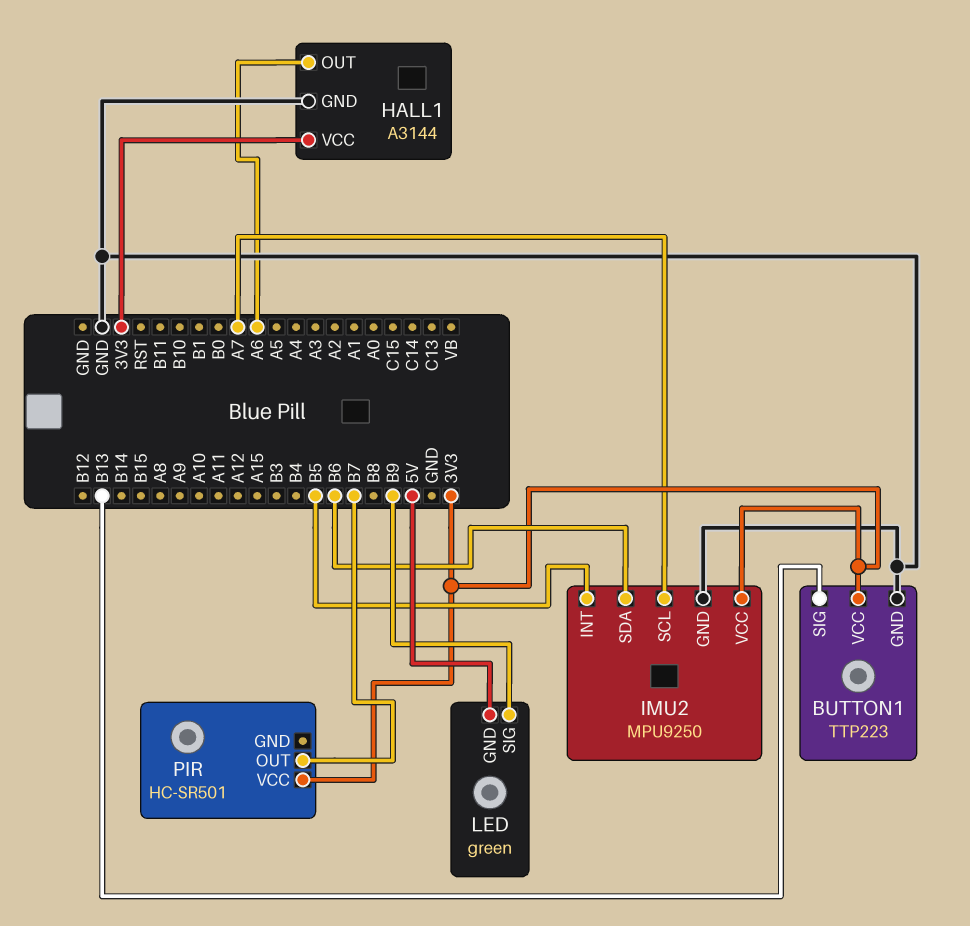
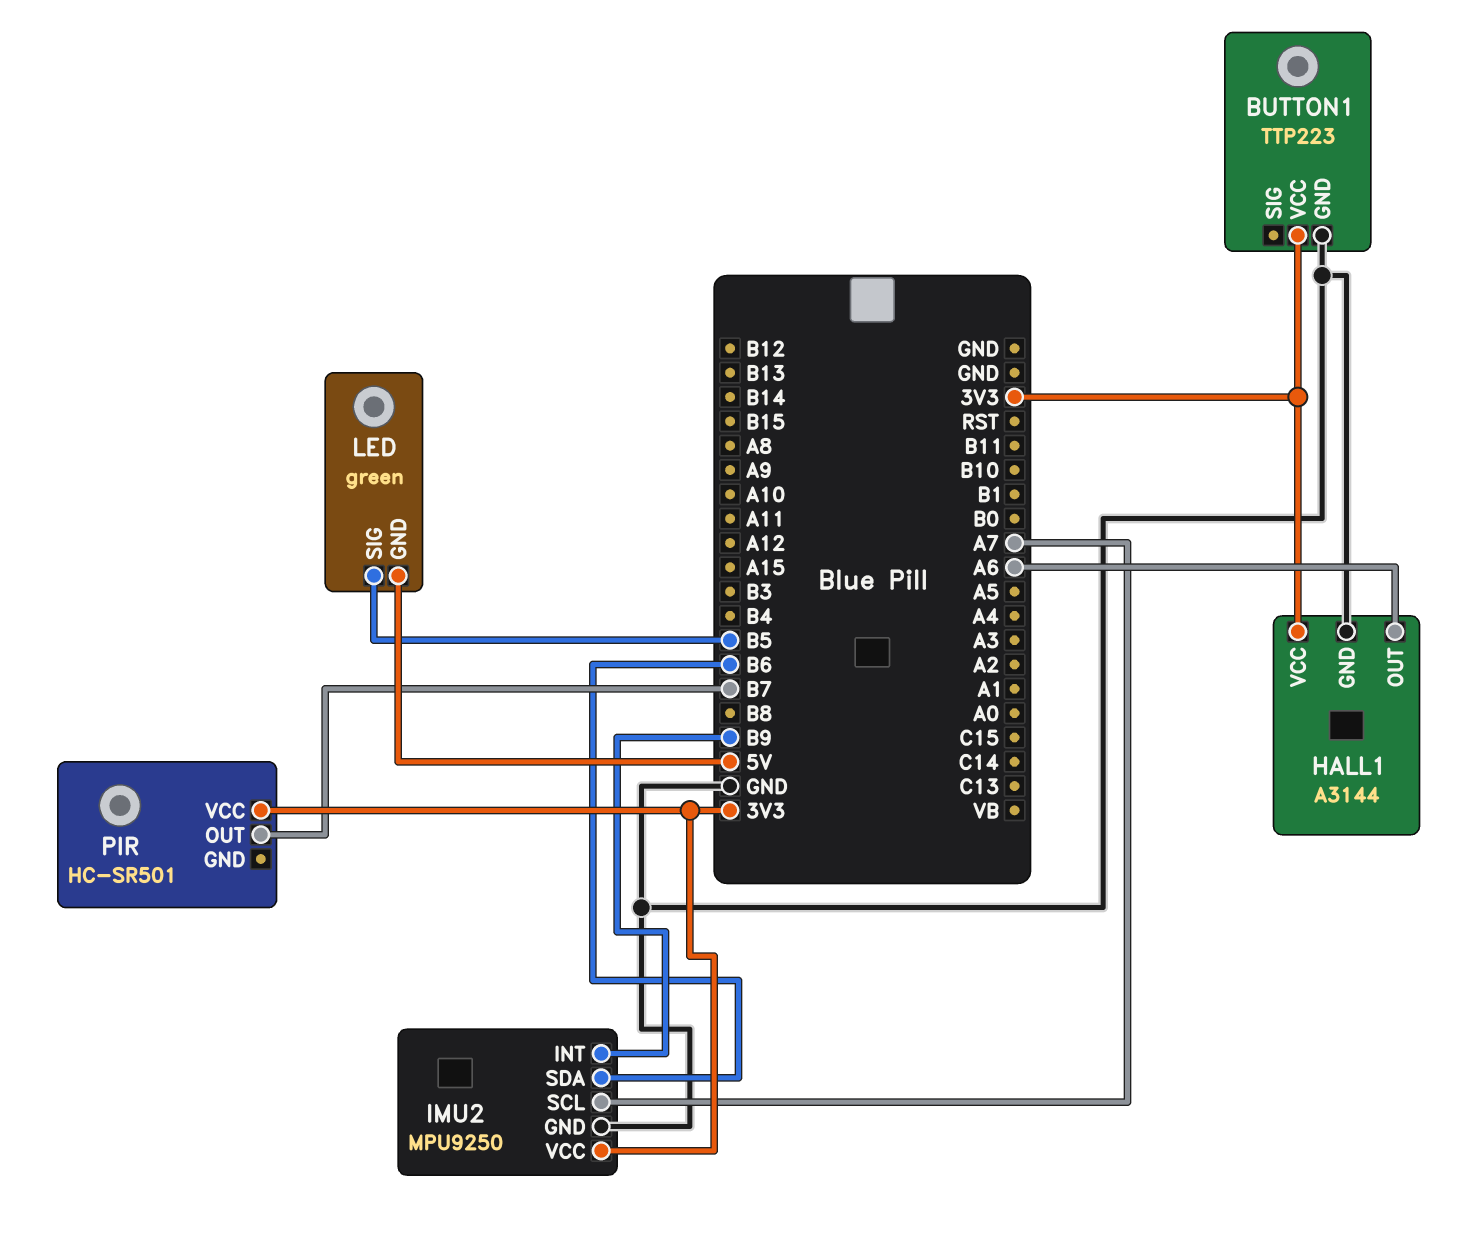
BUTTON1 pin SIG: B13 -> none
IMU2 pin INT: B5 -> B9
LED pin SIG: B9 -> B5

